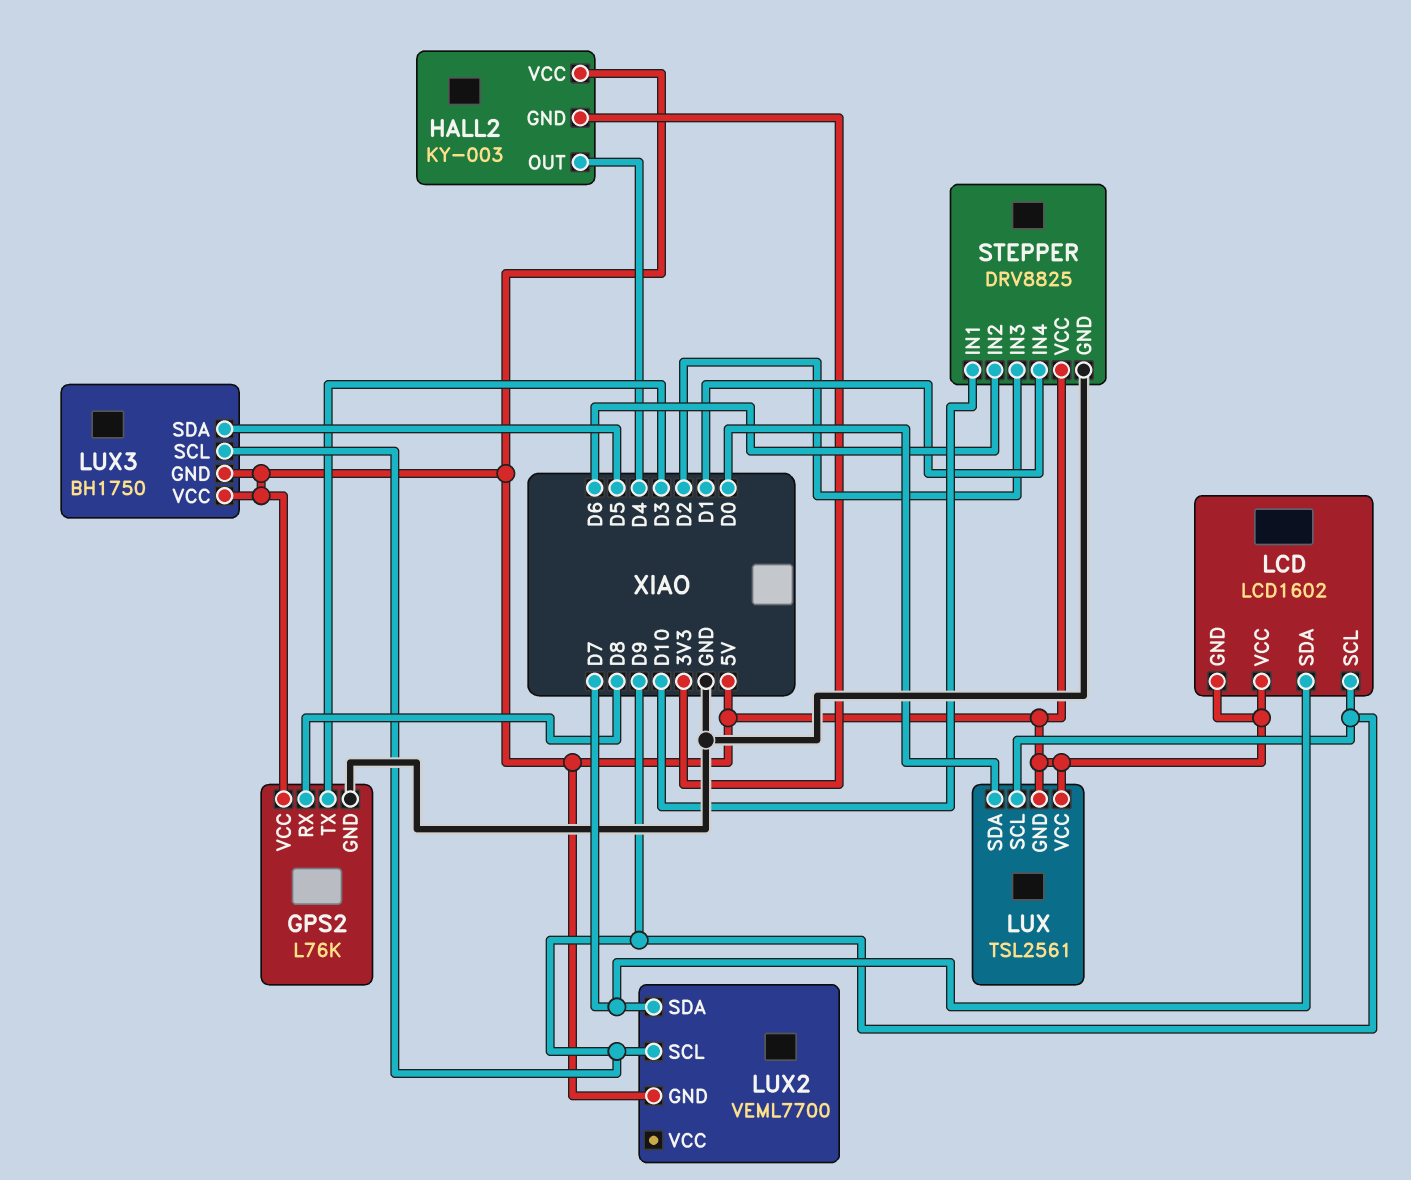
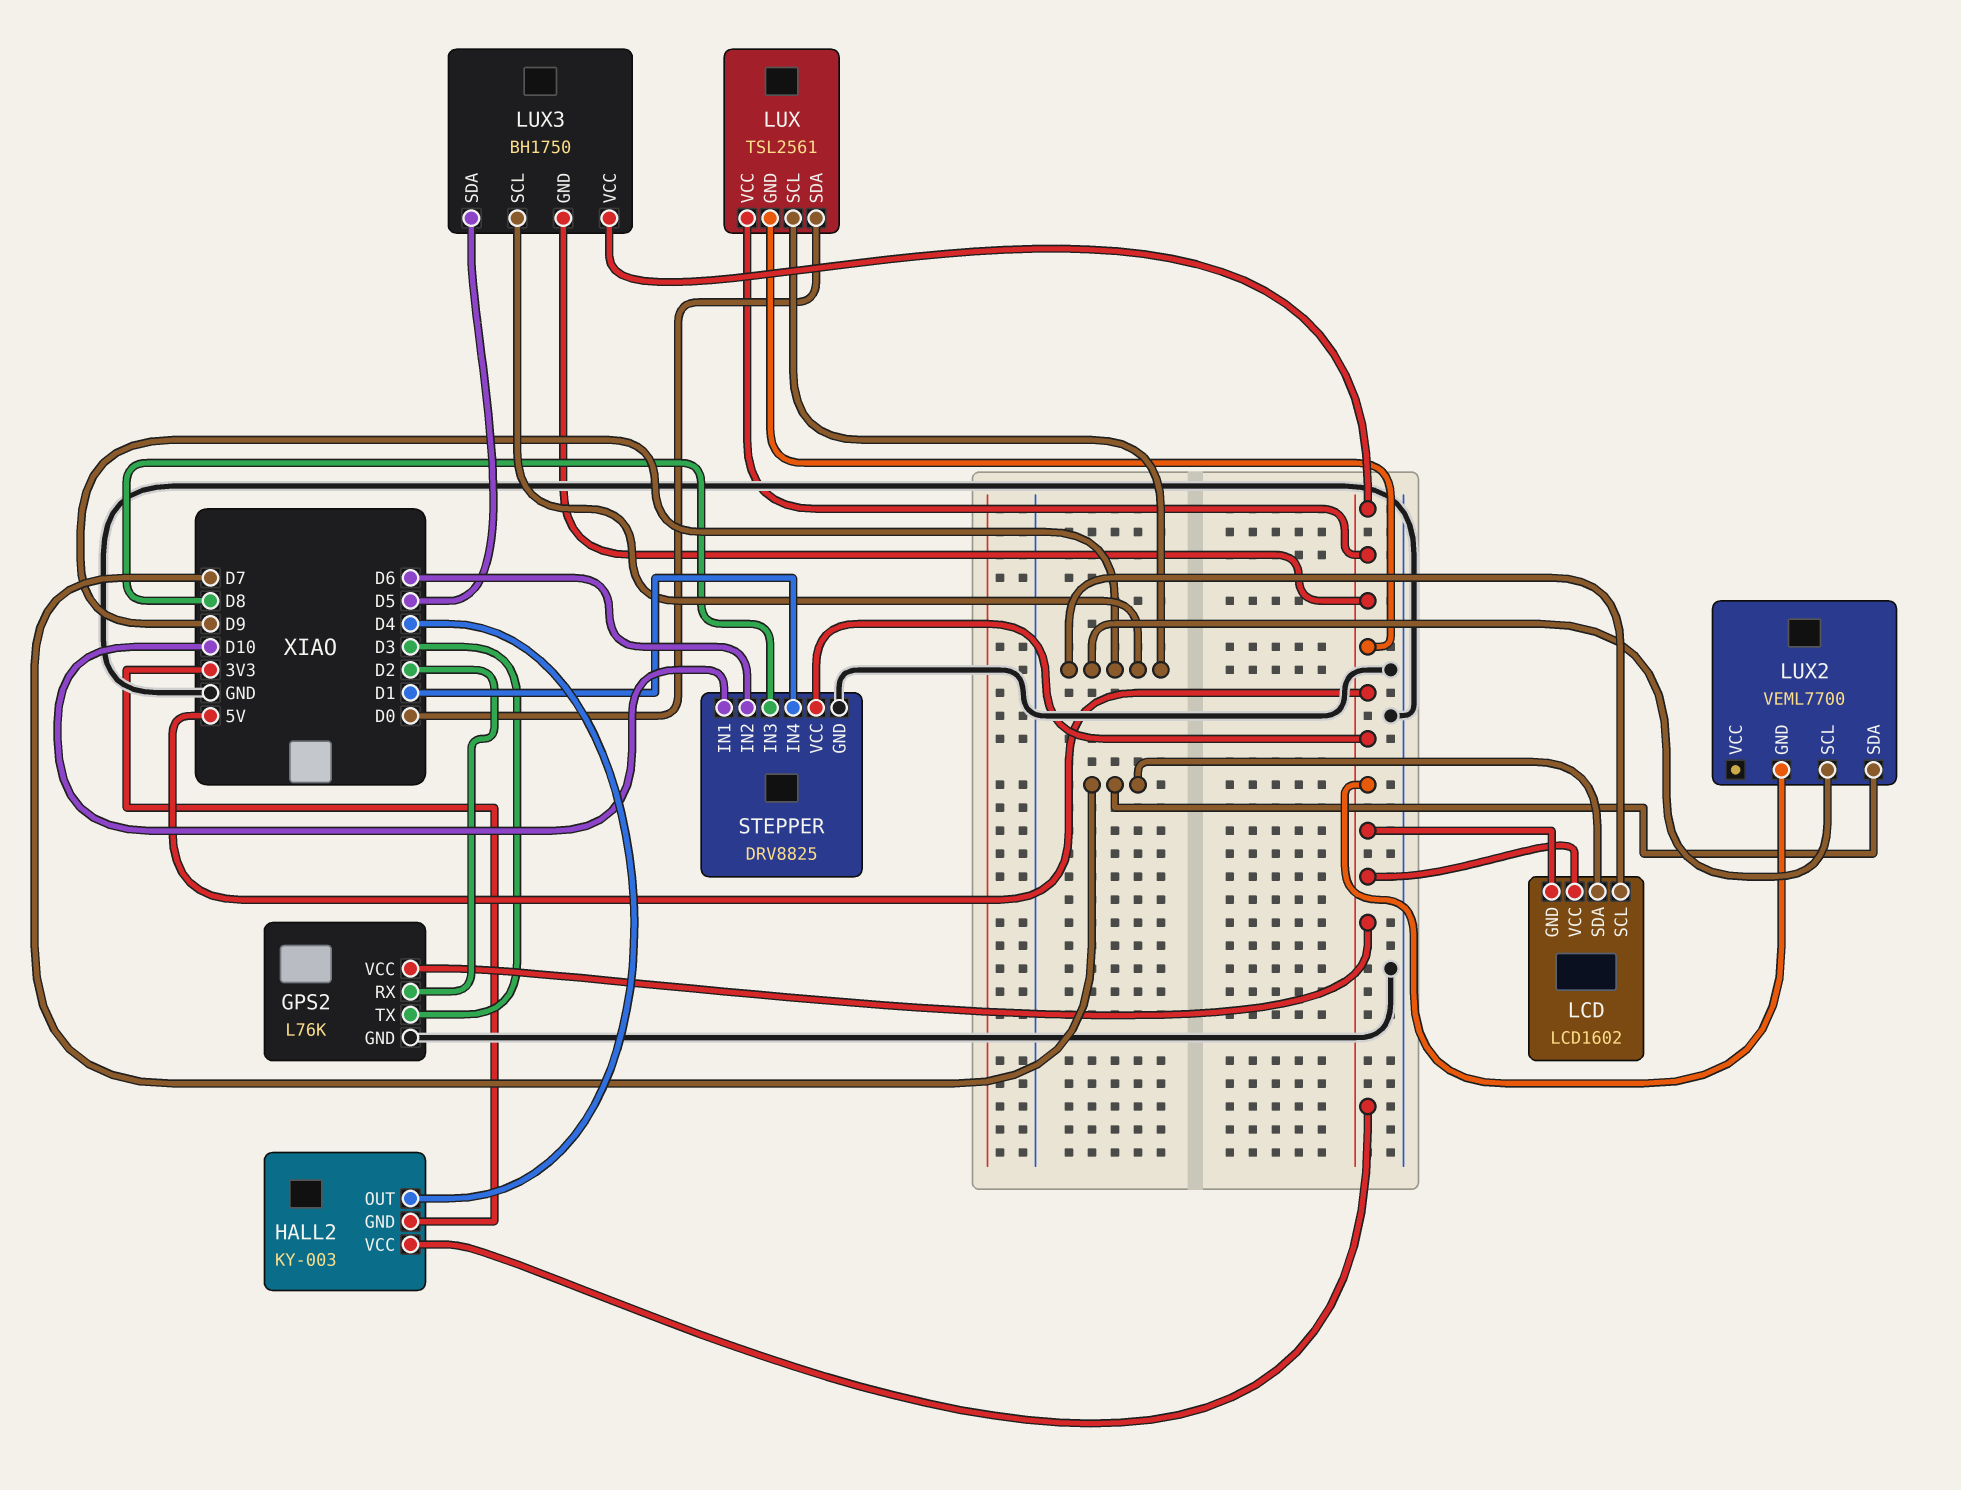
GPS2 pin RX: D8 -> D2
STEPPER pin IN3: D2 -> D8

